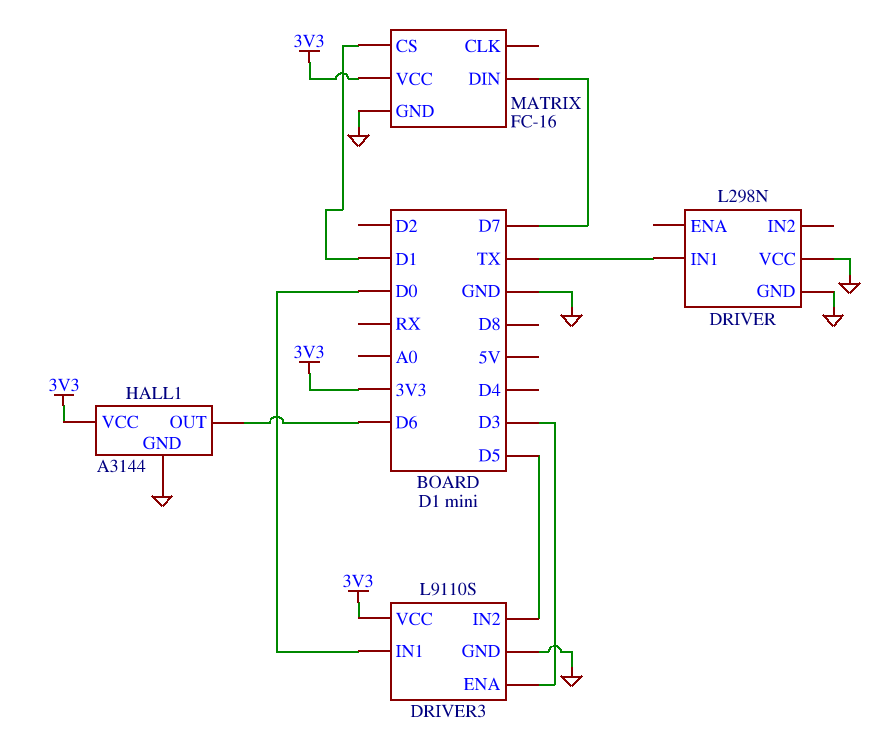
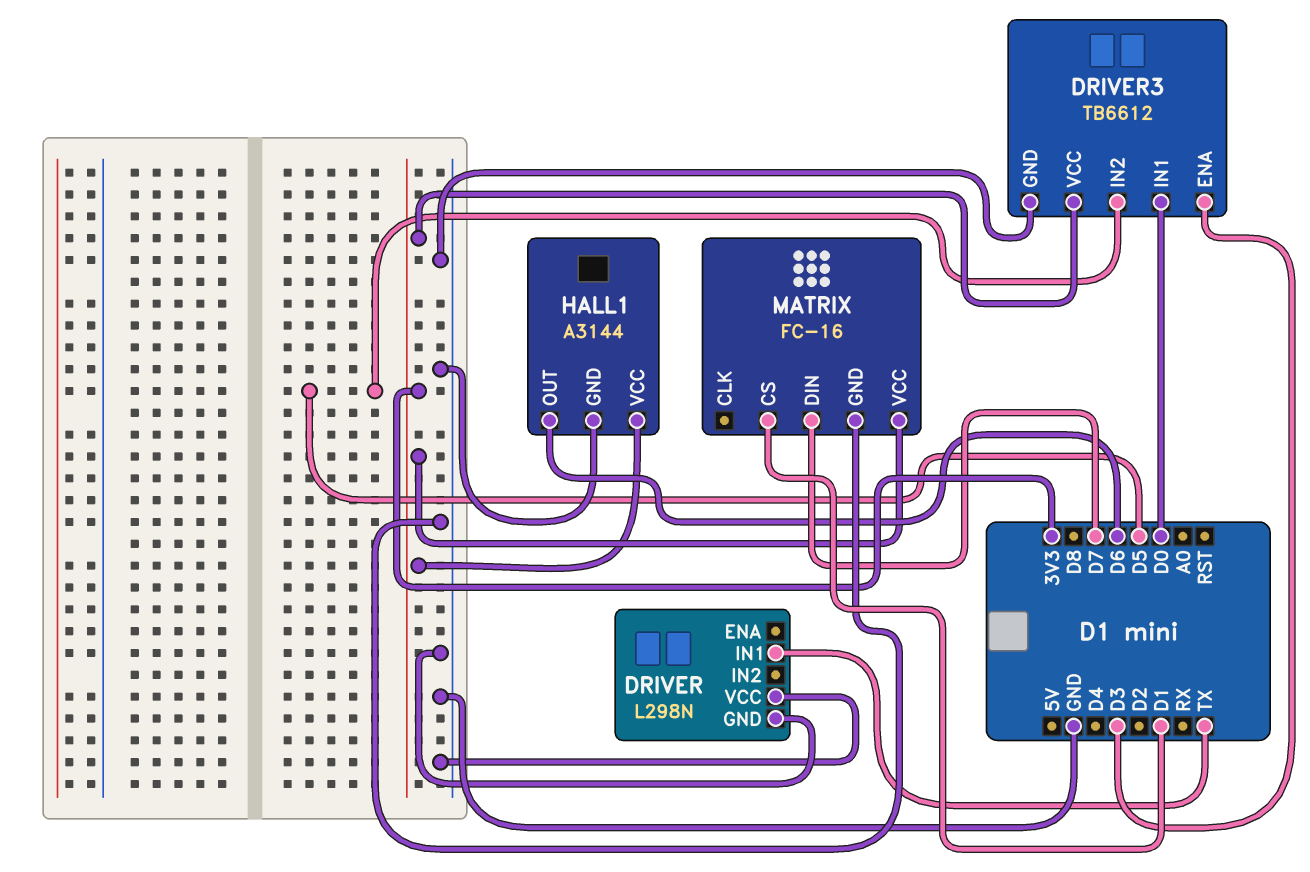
DRIVER3: L9110S -> TB6612

